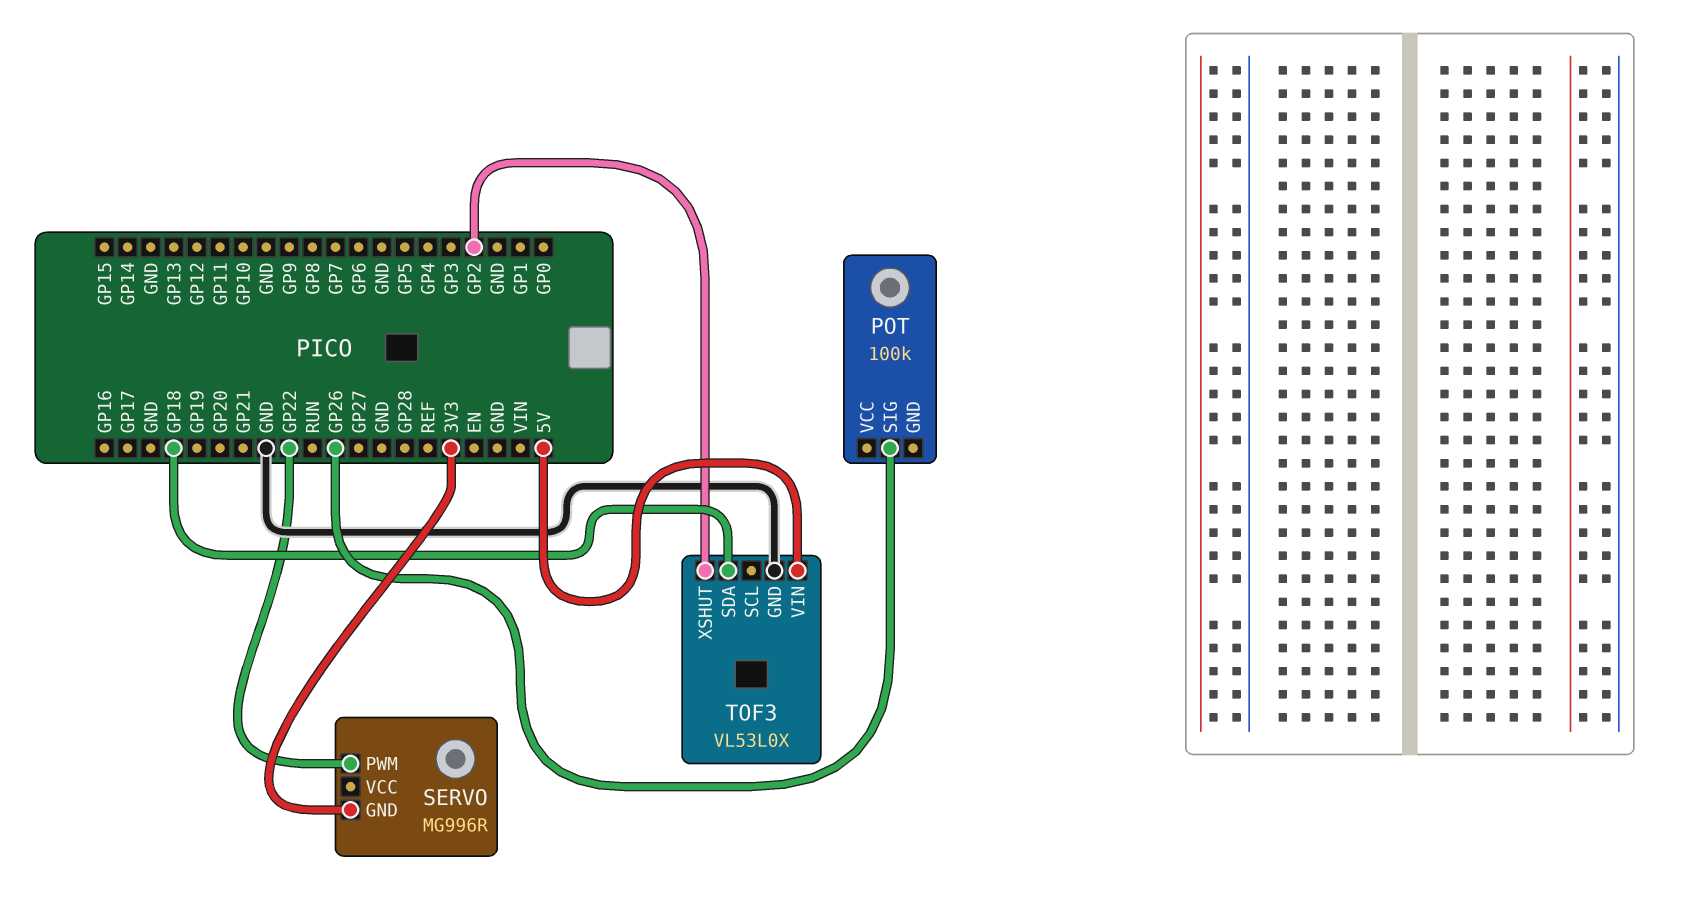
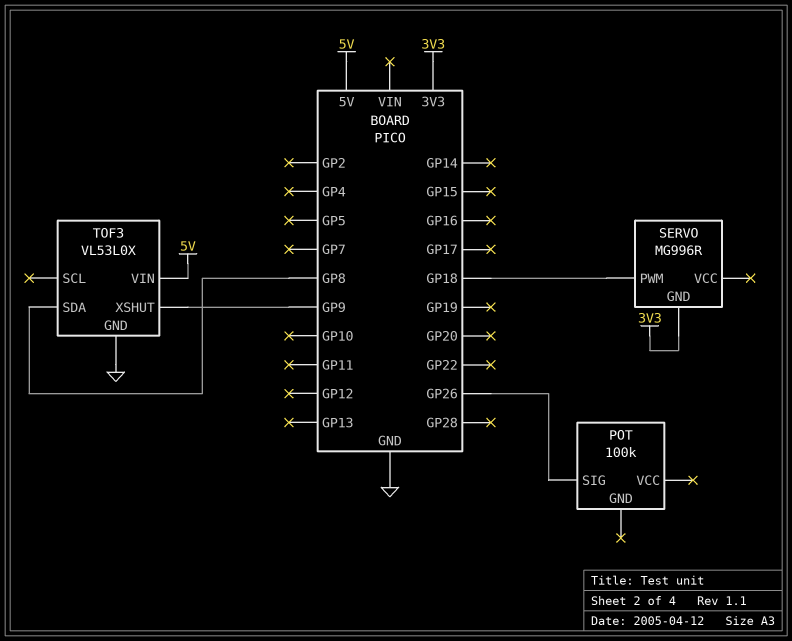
SERVO pin PWM: GP22 -> GP18
TOF3 pin SDA: GP18 -> GP8
TOF3 pin XSHUT: GP2 -> GP9

